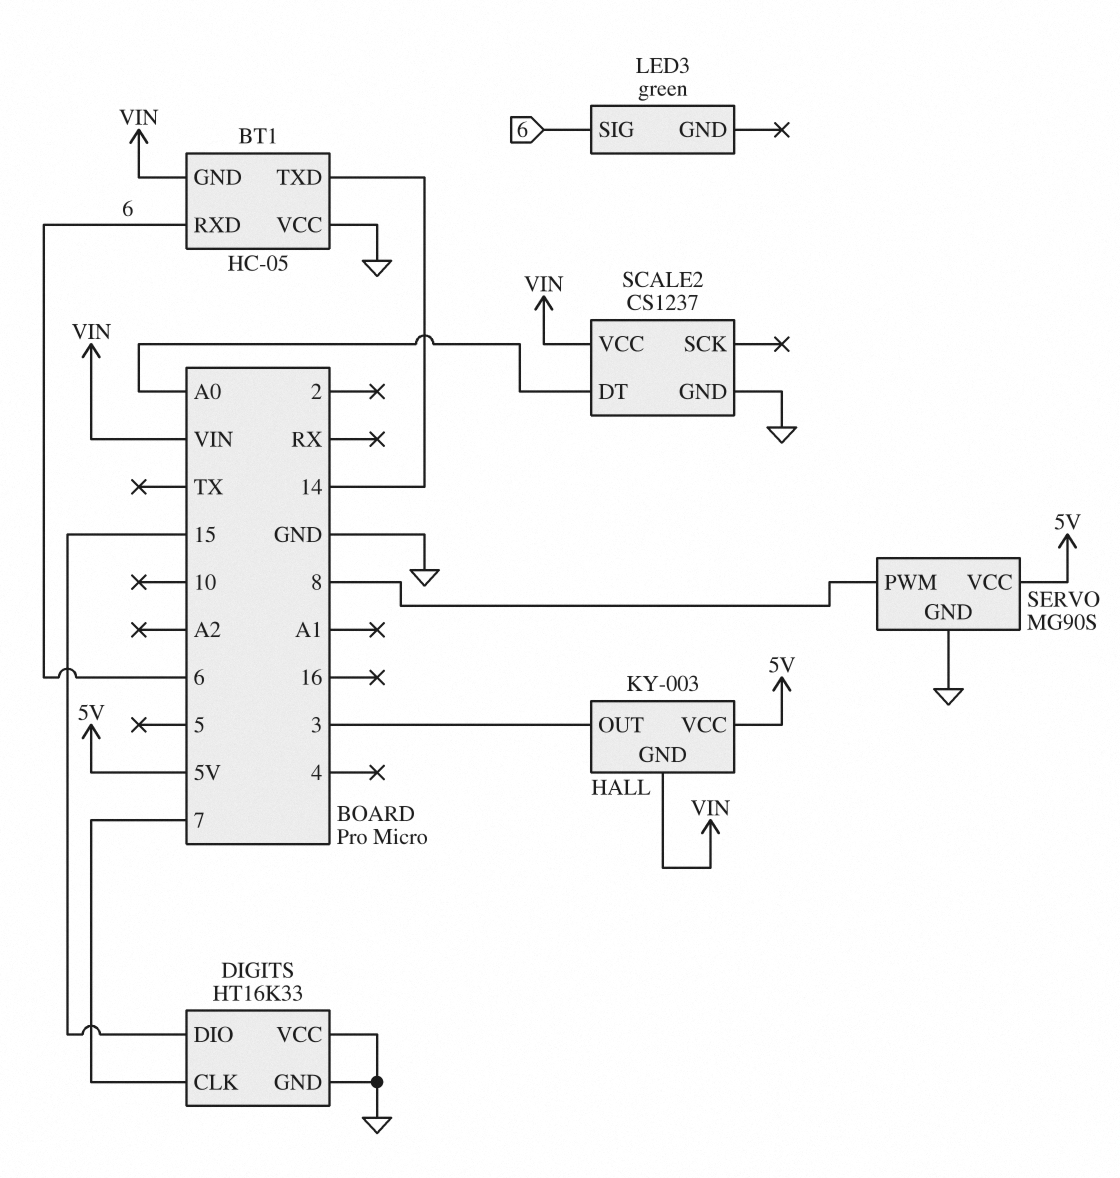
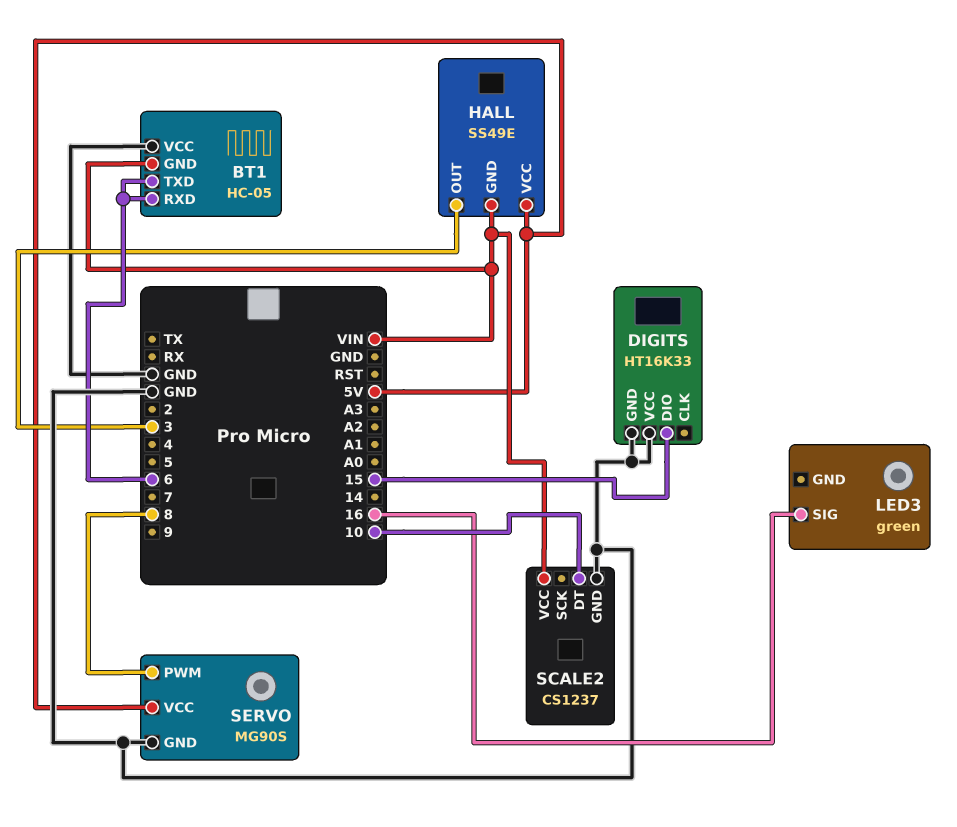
BT1 pin TXD: 14 -> 6
DIGITS pin CLK: 7 -> none
HALL: KY-003 -> SS49E
LED3 pin SIG: 6 -> 16
SCALE2 pin DT: A0 -> 10

